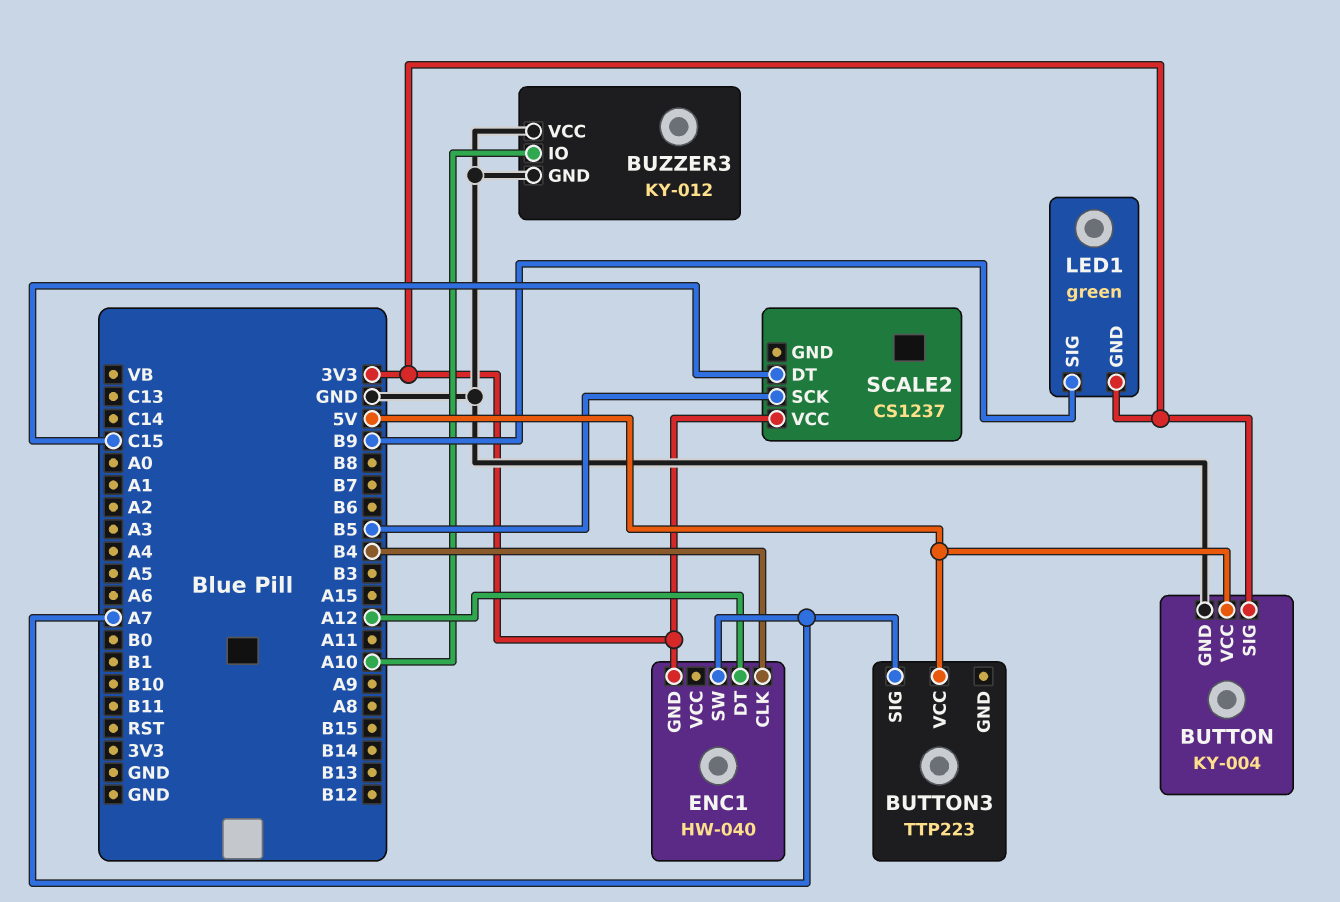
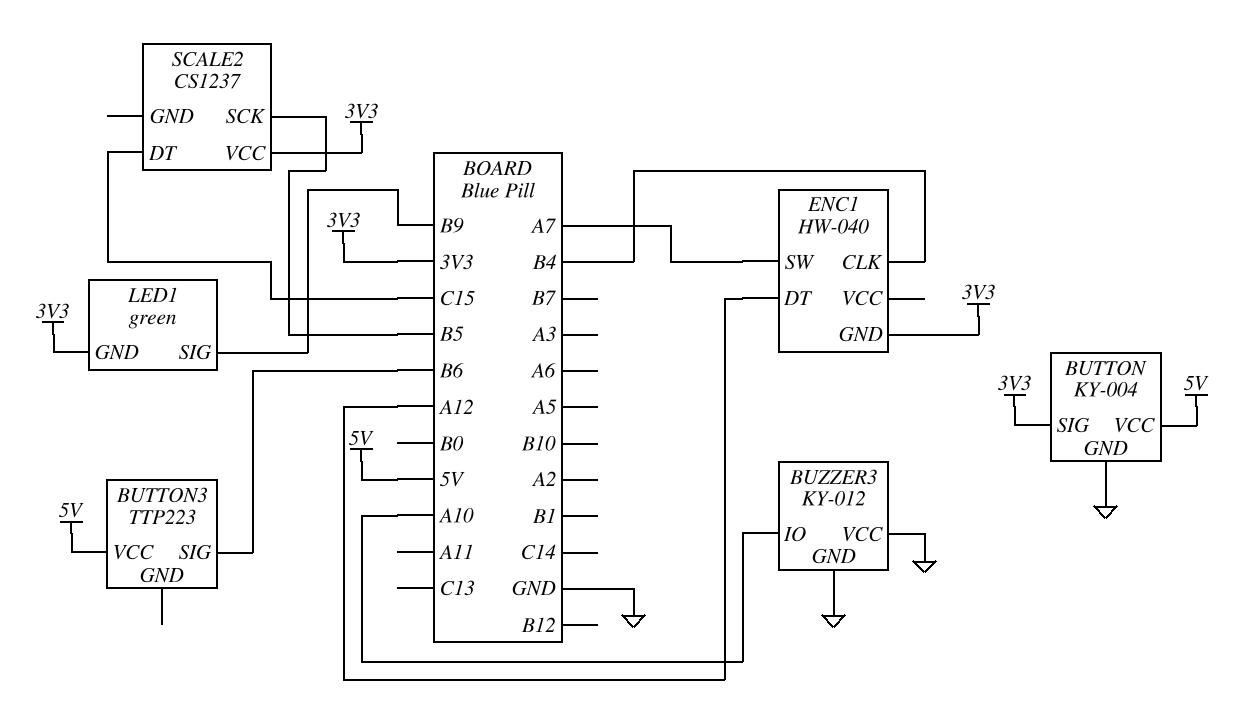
BUTTON3 pin SIG: A7 -> B6

